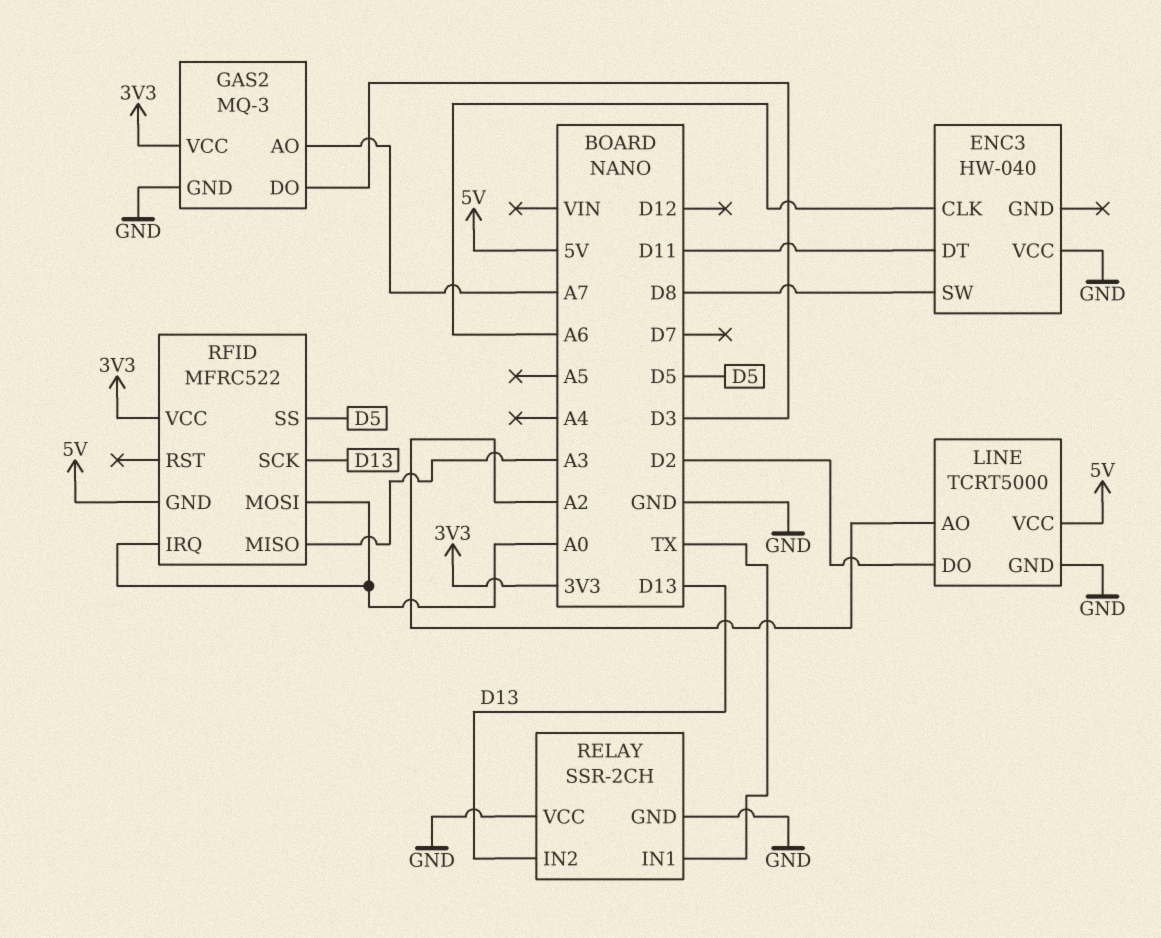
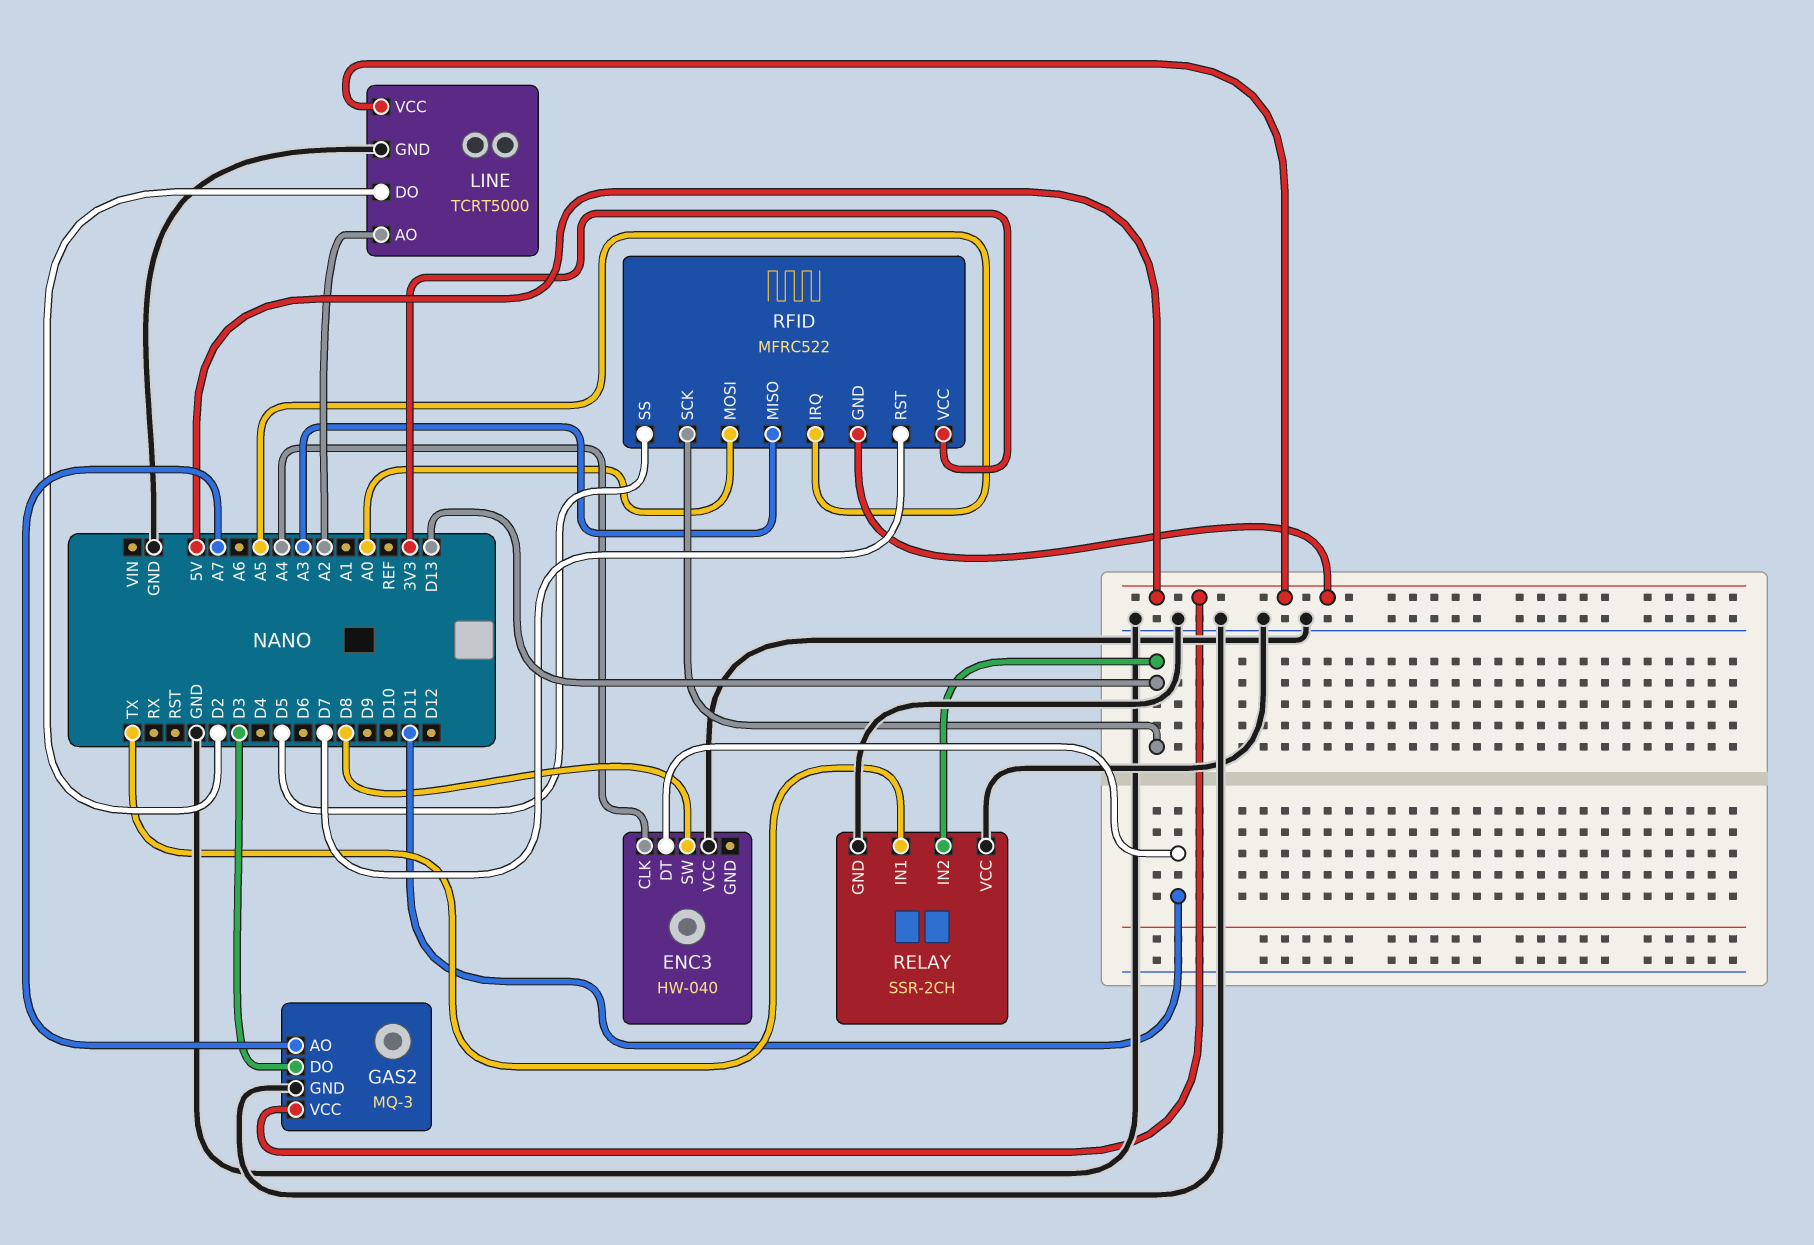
ENC3 pin CLK: A6 -> A4
GAS2 pin VCC: 3V3 -> 5V
RFID pin IRQ: A0 -> A5
RFID pin RST: none -> D7

